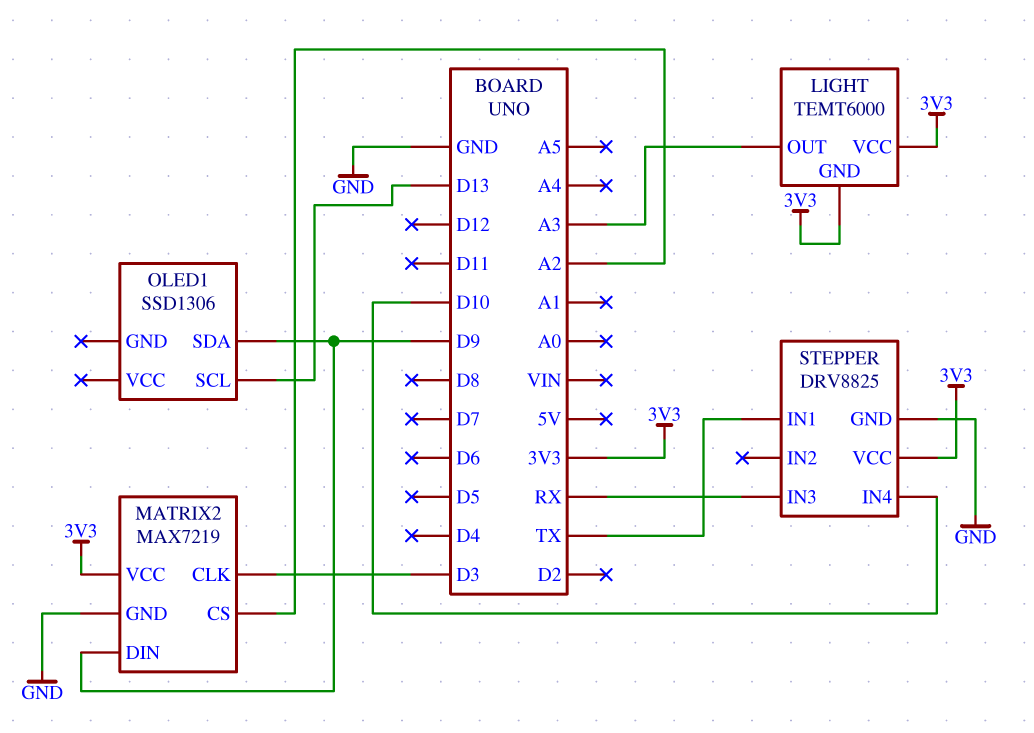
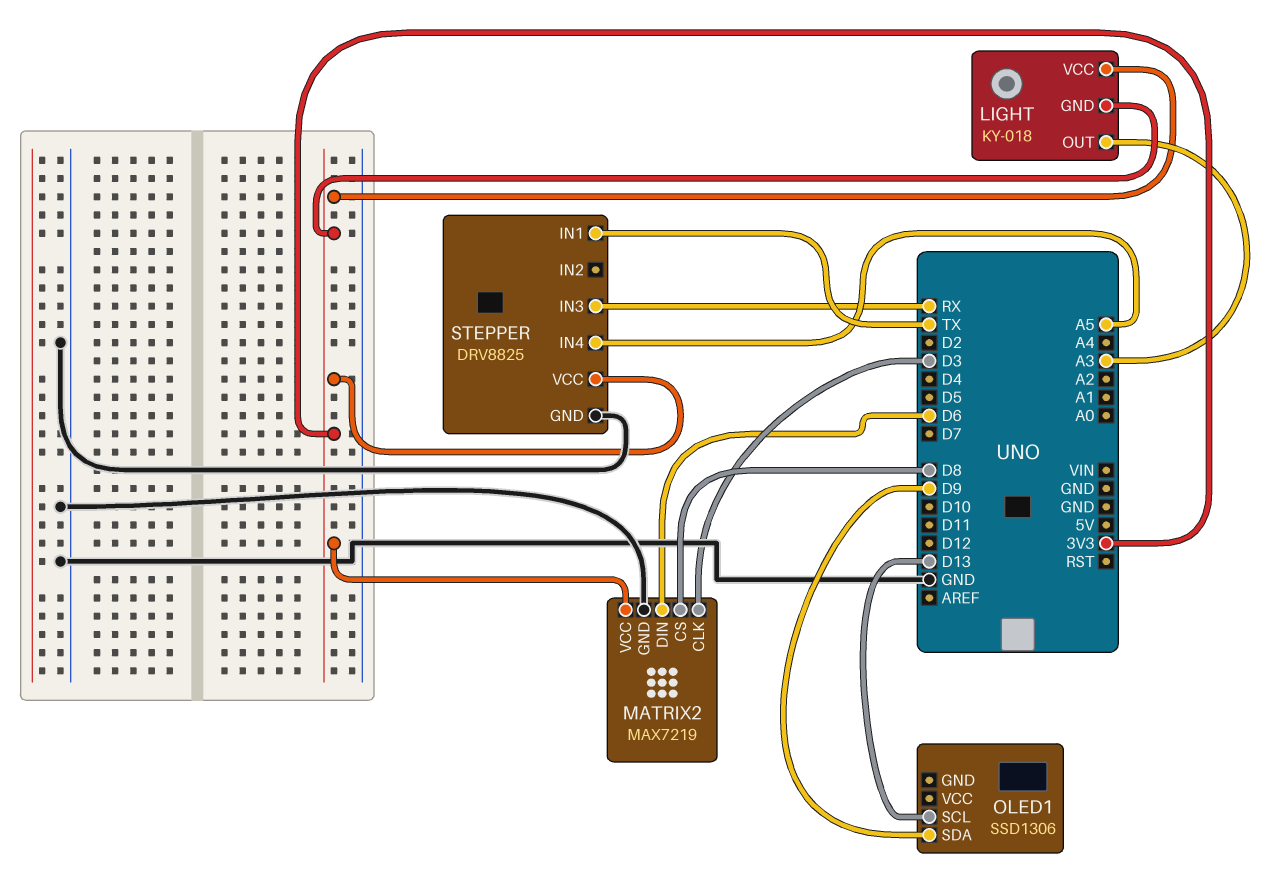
LIGHT: TEMT6000 -> KY-018
MATRIX2 pin CS: A2 -> D8
MATRIX2 pin DIN: D9 -> D6
STEPPER pin IN4: D10 -> A5

